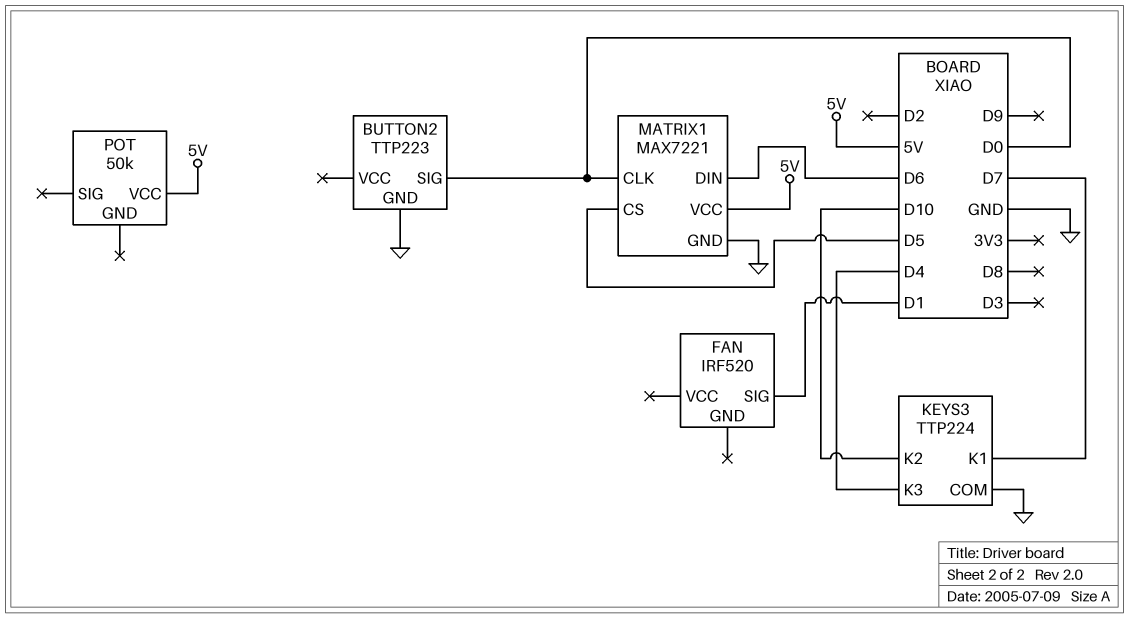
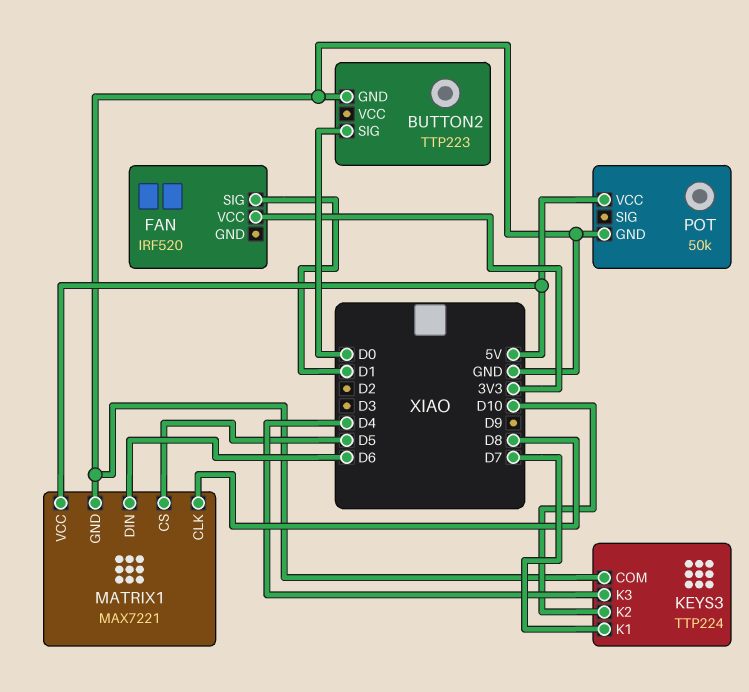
FAN pin VCC: none -> 3V3
MATRIX1 pin CLK: D0 -> D8
POT pin GND: none -> GND

